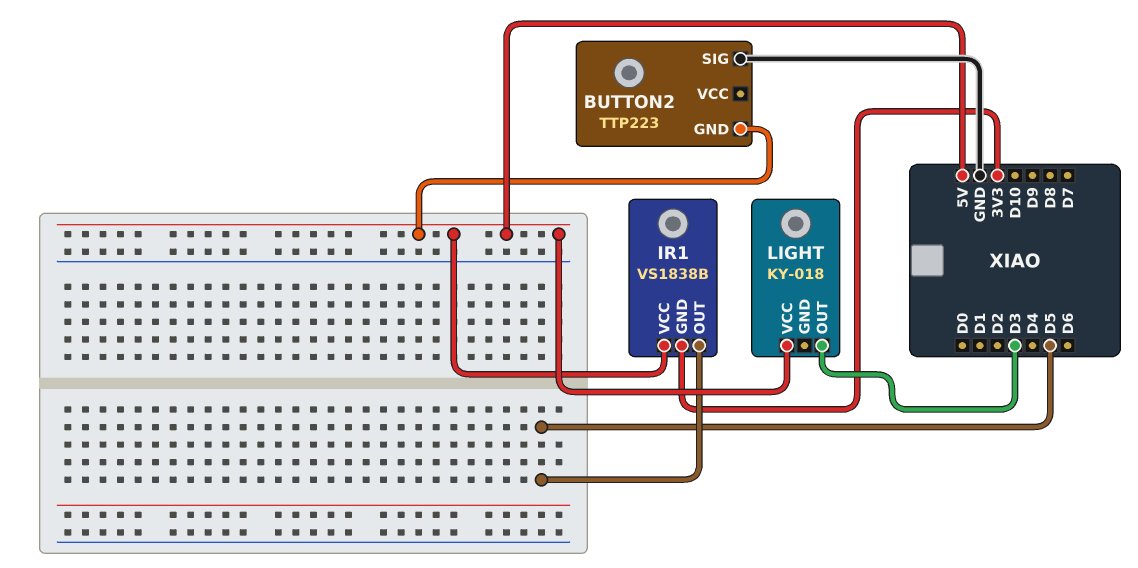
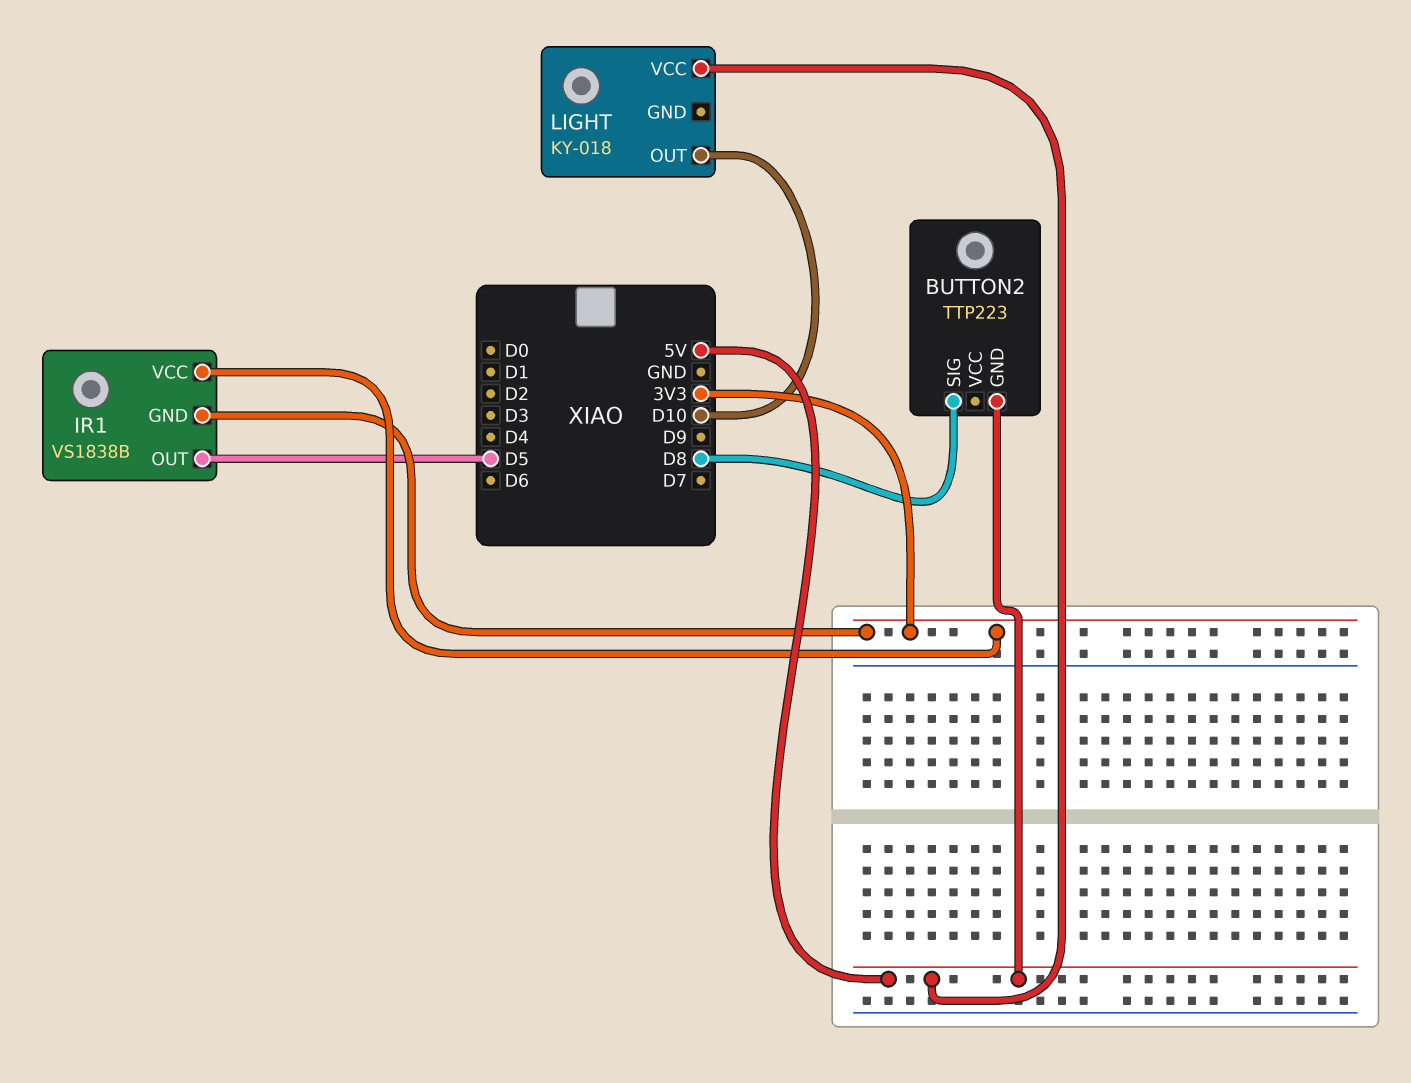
BUTTON2 pin SIG: GND -> D8
IR1 pin VCC: 5V -> 3V3
LIGHT pin OUT: D3 -> D10

